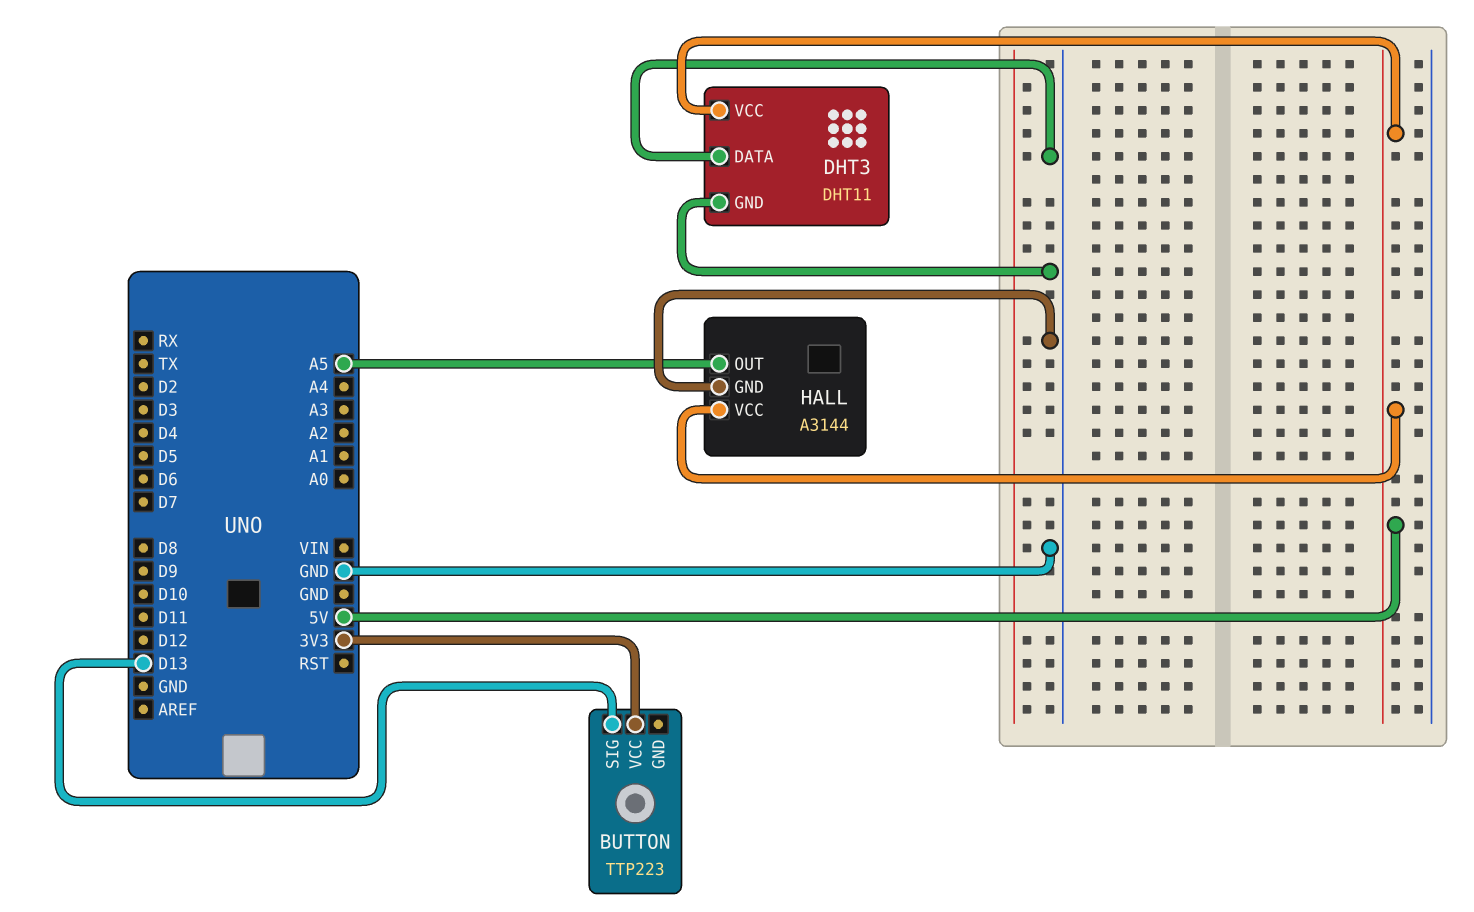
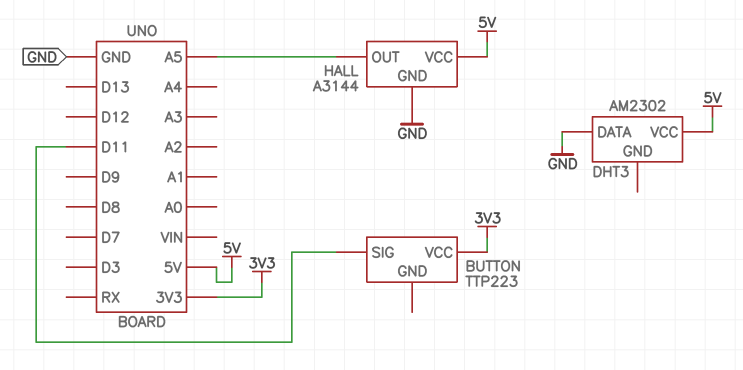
BUTTON pin SIG: D13 -> D11
DHT3: DHT11 -> AM2302
DHT3 pin GND: GND -> none

